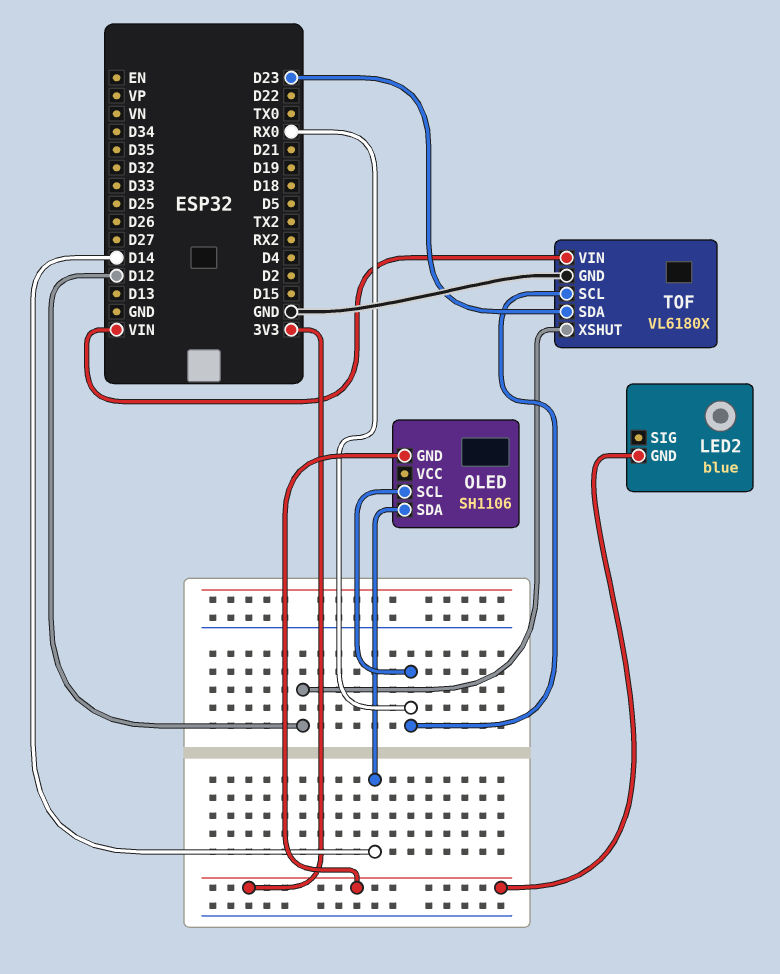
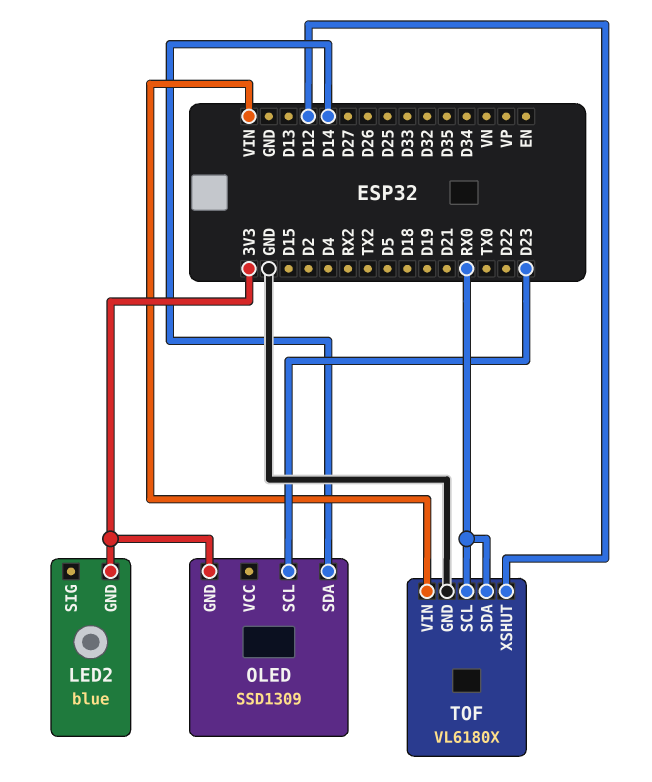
OLED: SH1106 -> SSD1309
OLED pin SCL: RX0 -> D23
TOF pin SDA: D23 -> RX0

